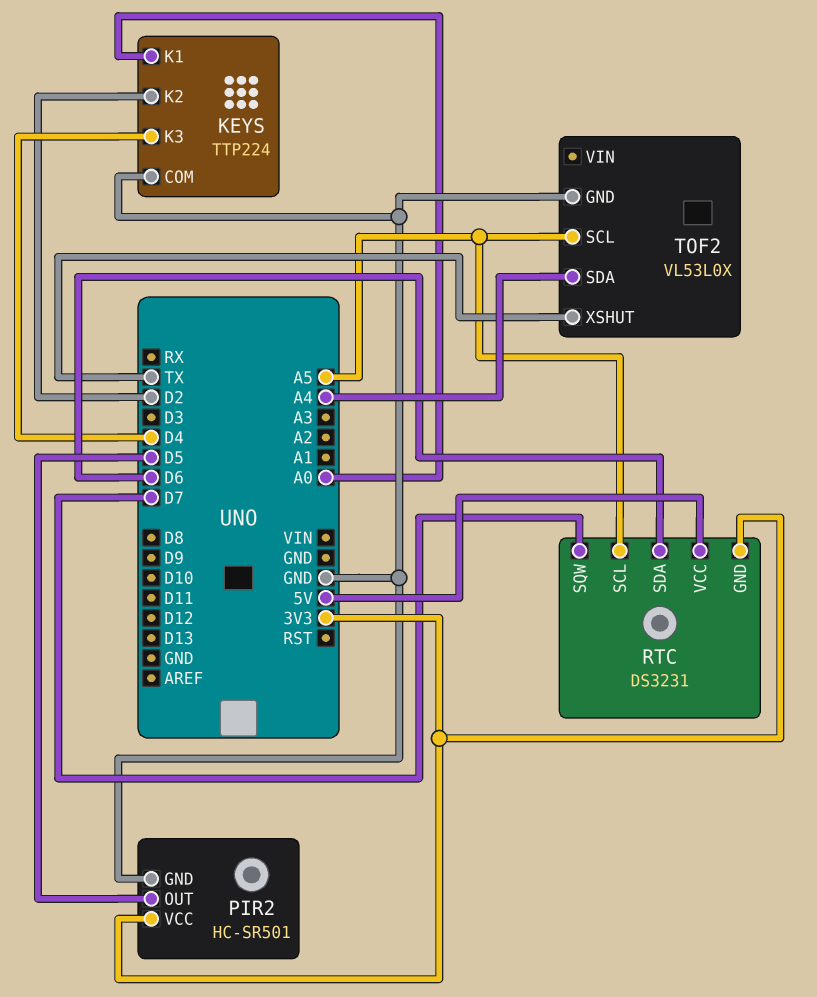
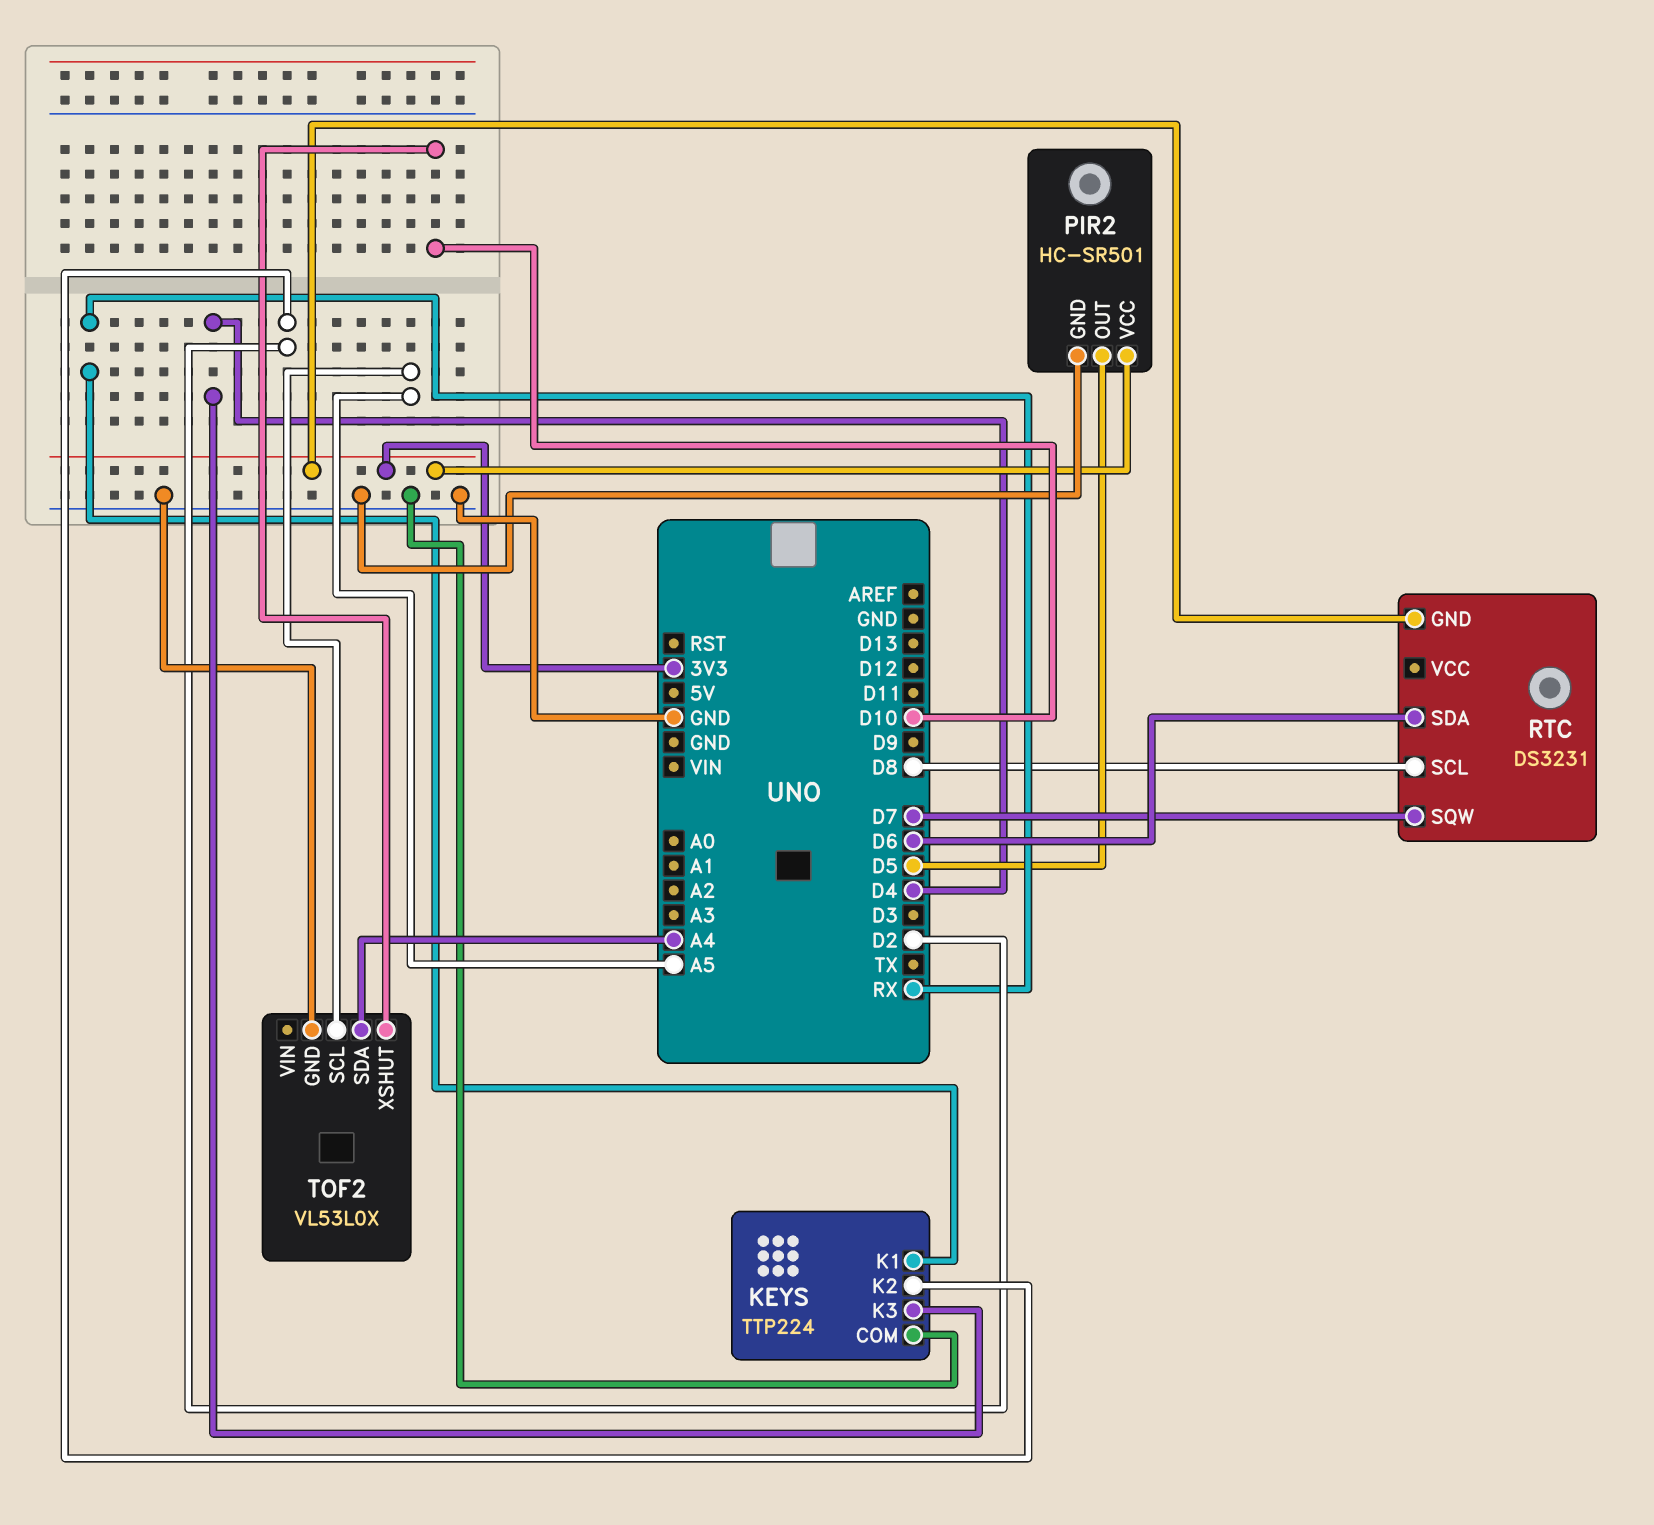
KEYS pin K1: A0 -> RX
RTC pin SCL: A5 -> D8
RTC pin VCC: 5V -> none
TOF2 pin XSHUT: TX -> D10

